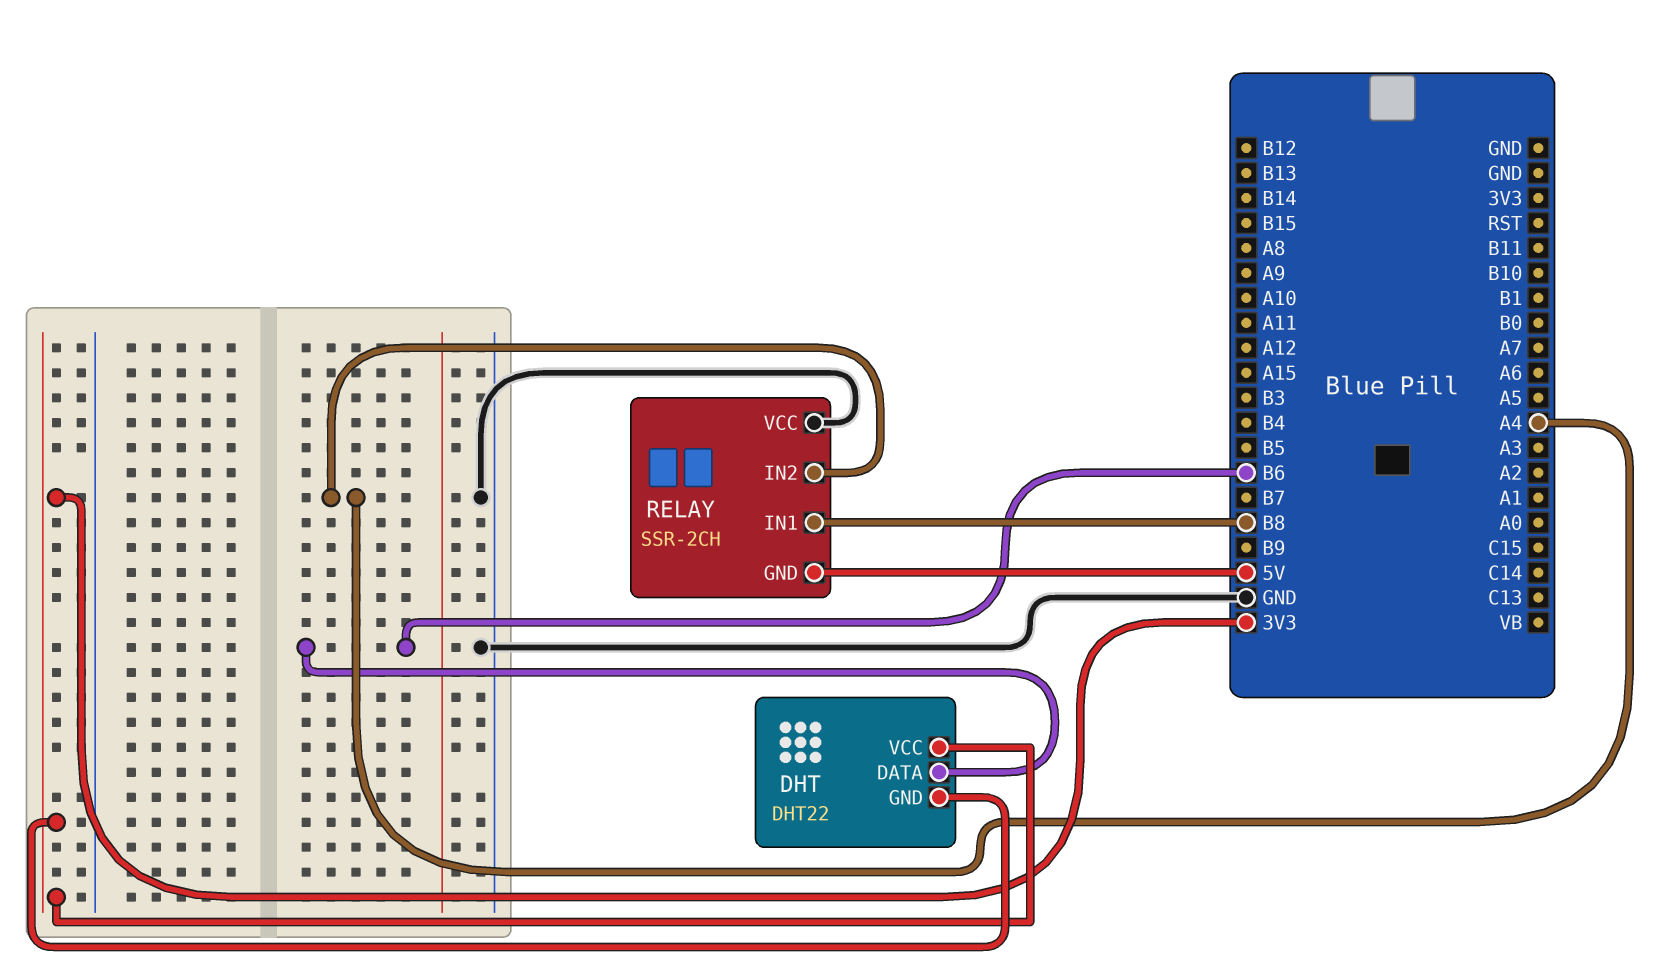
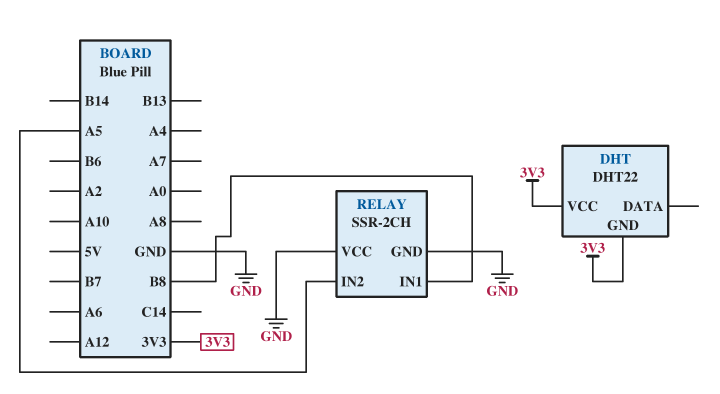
DHT pin DATA: B6 -> none
RELAY pin GND: 5V -> GND
RELAY pin IN2: A4 -> A5

